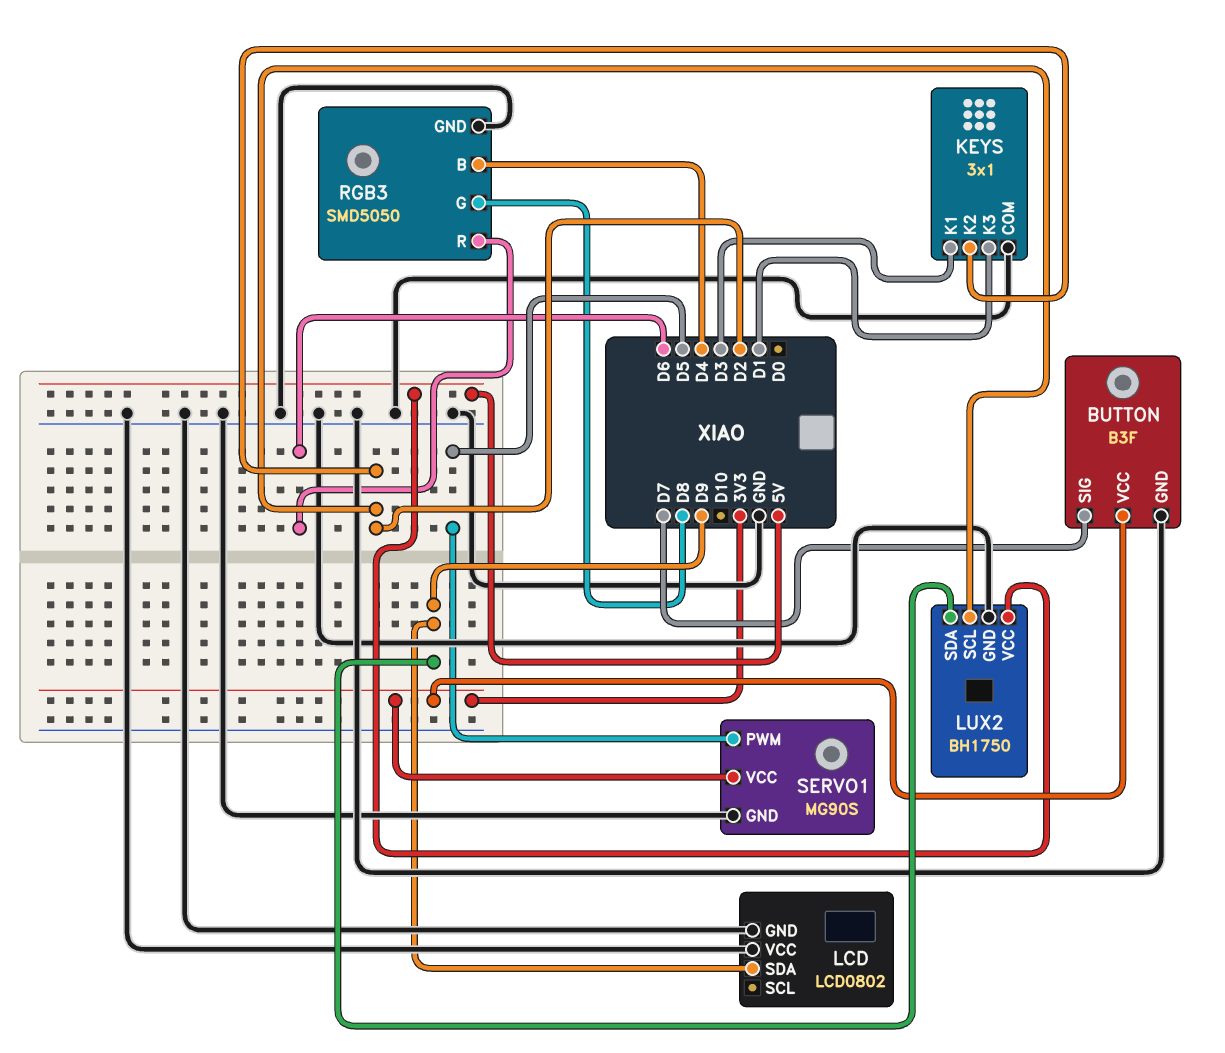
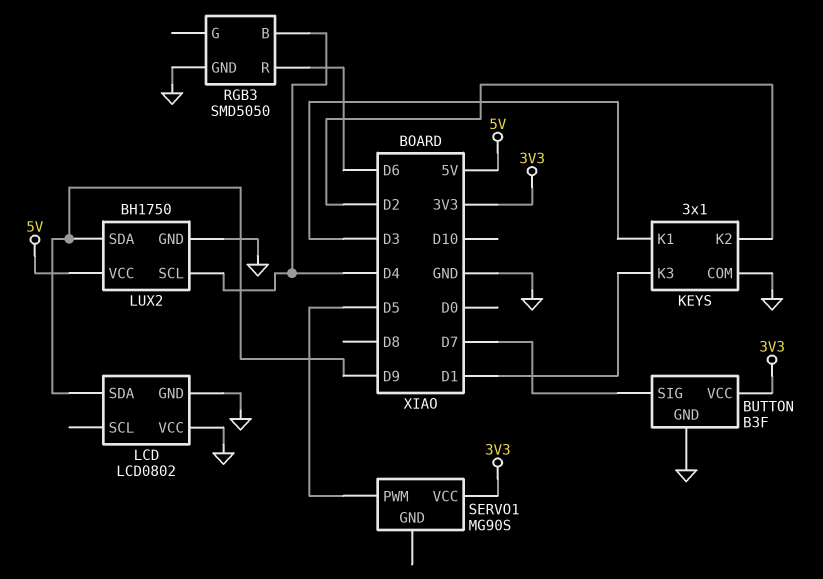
LUX2 pin SCL: D2 -> D4
RGB3 pin G: D8 -> none
SERVO1 pin GND: GND -> none

